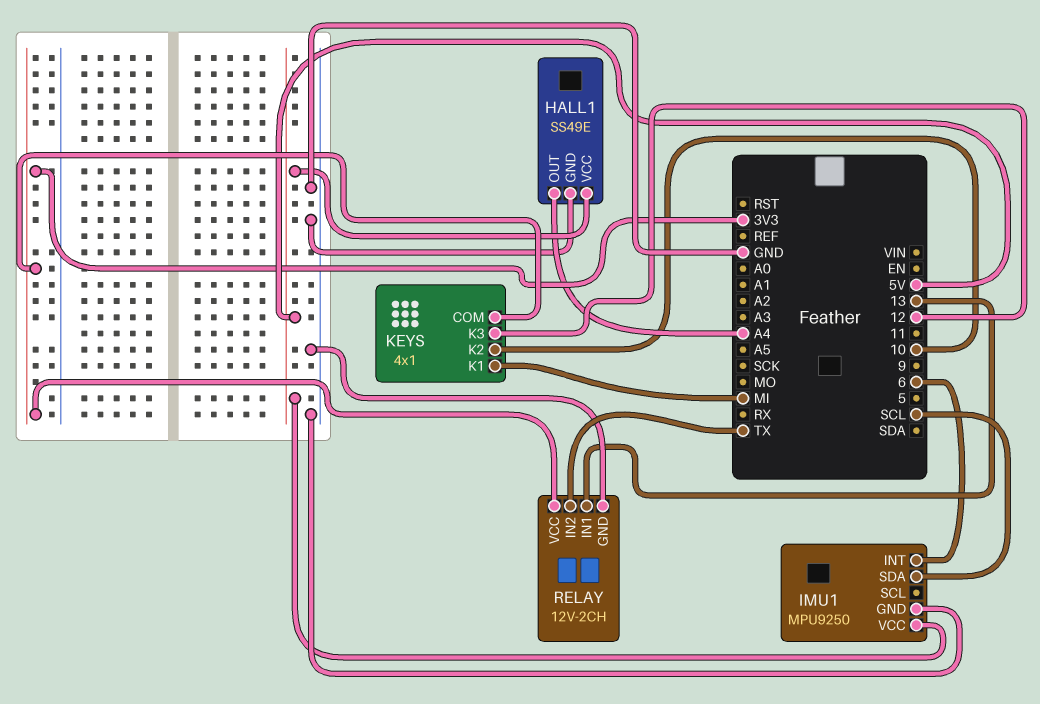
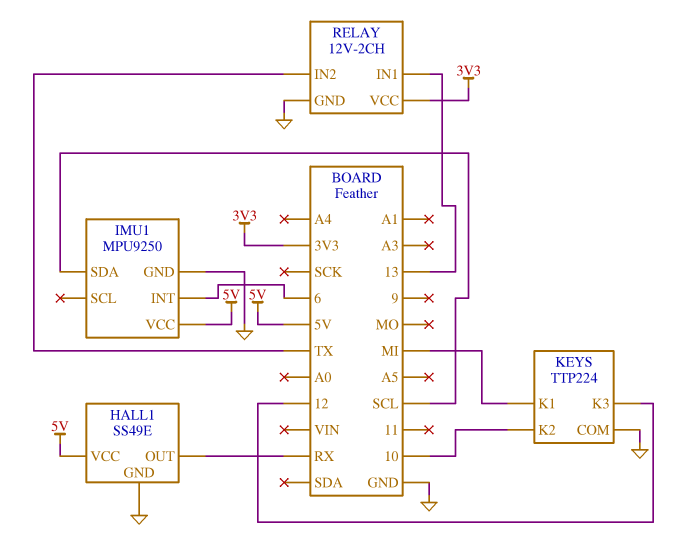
HALL1 pin OUT: A4 -> RX
KEYS: 4x1 -> TTP224
KEYS pin COM: 3V3 -> GND

